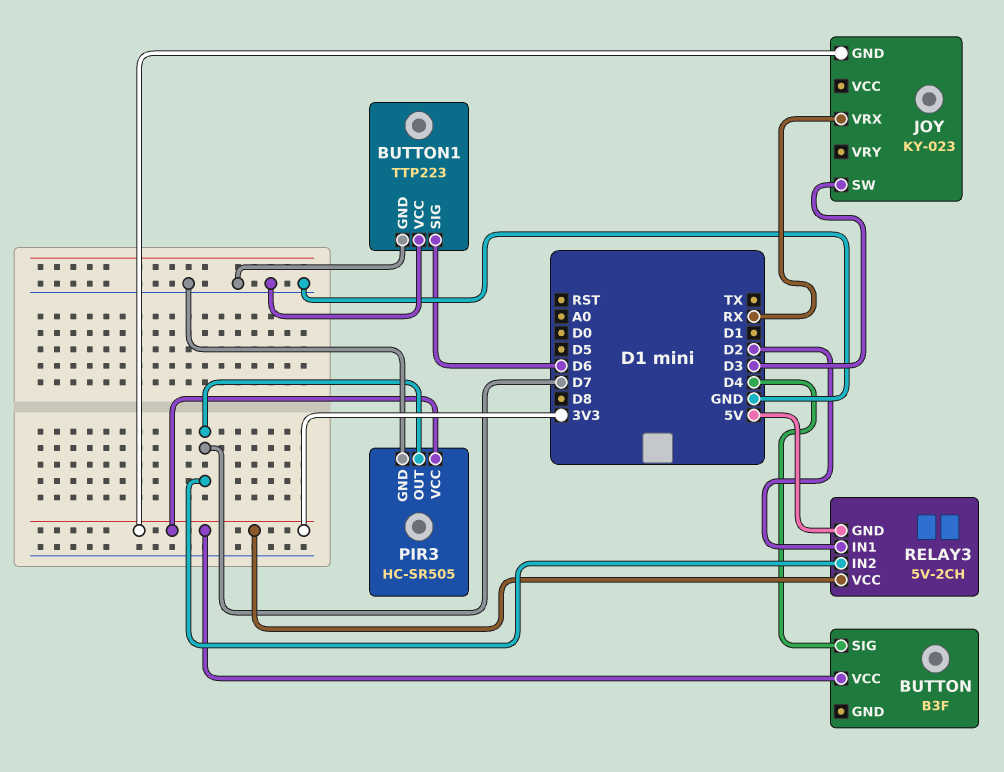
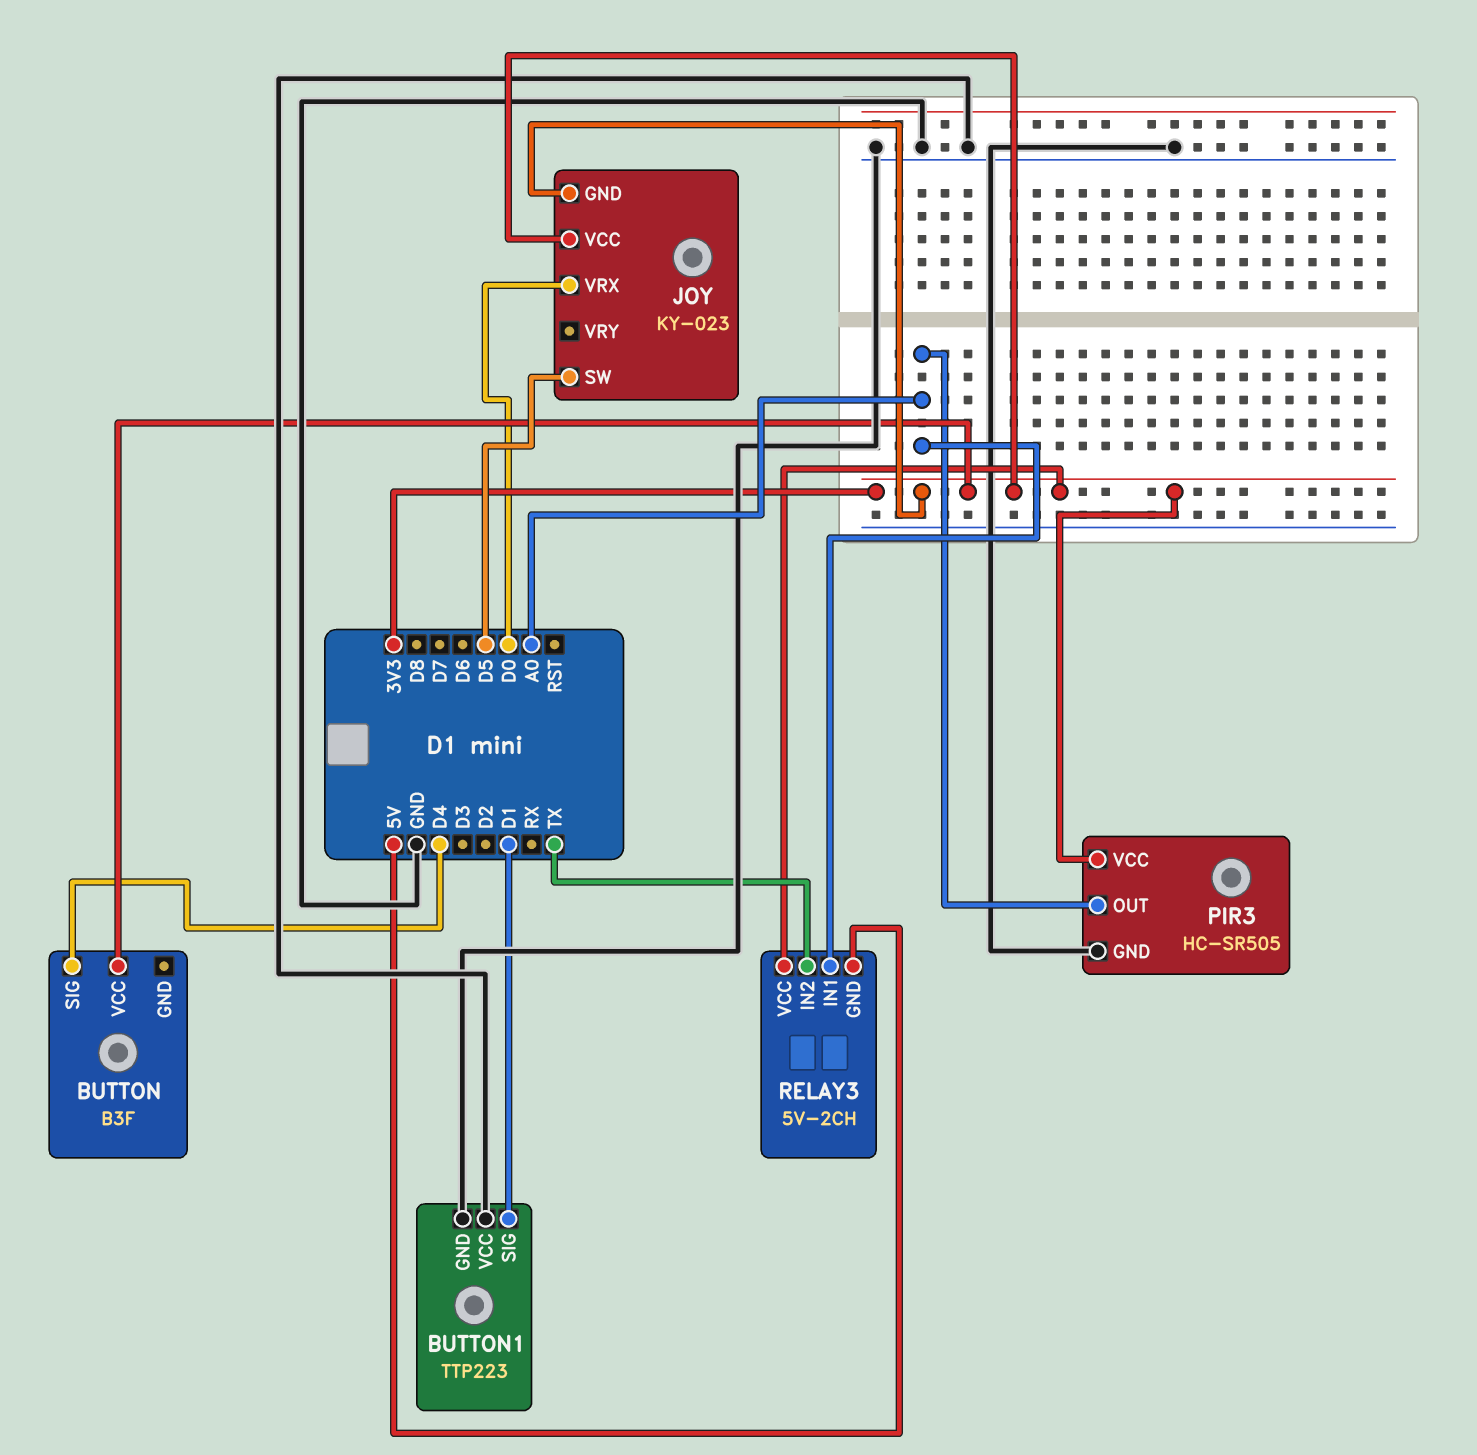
BUTTON1 pin SIG: D6 -> D1
JOY pin SW: D3 -> D5
JOY pin VCC: none -> 3V3
JOY pin VRX: RX -> D0
PIR3 pin OUT: D7 -> A0
RELAY3 pin IN1: D2 -> A0
RELAY3 pin IN2: D7 -> TX

